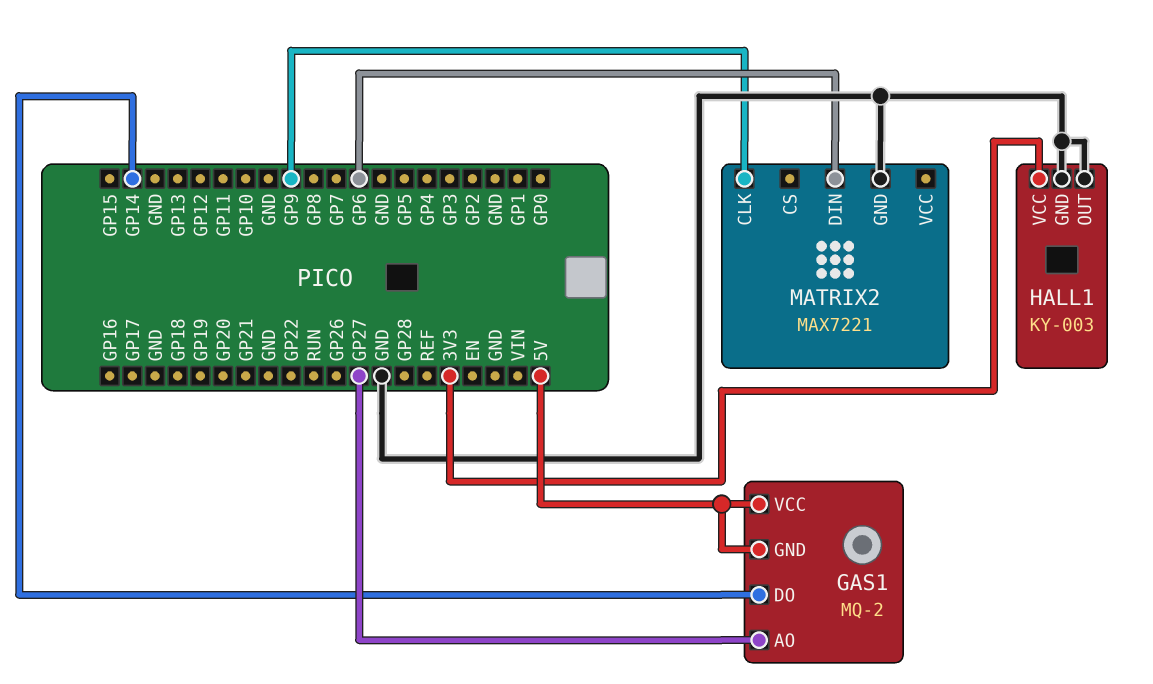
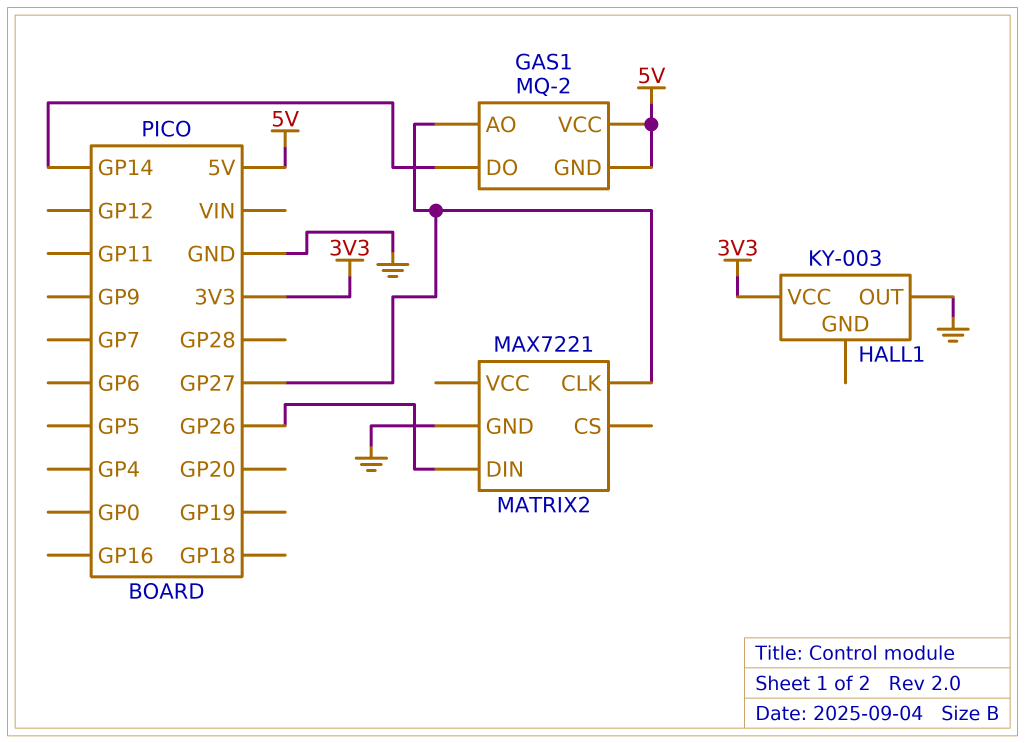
HALL1 pin GND: GND -> none
MATRIX2 pin CLK: GP9 -> GP27
MATRIX2 pin DIN: GP6 -> GP26

